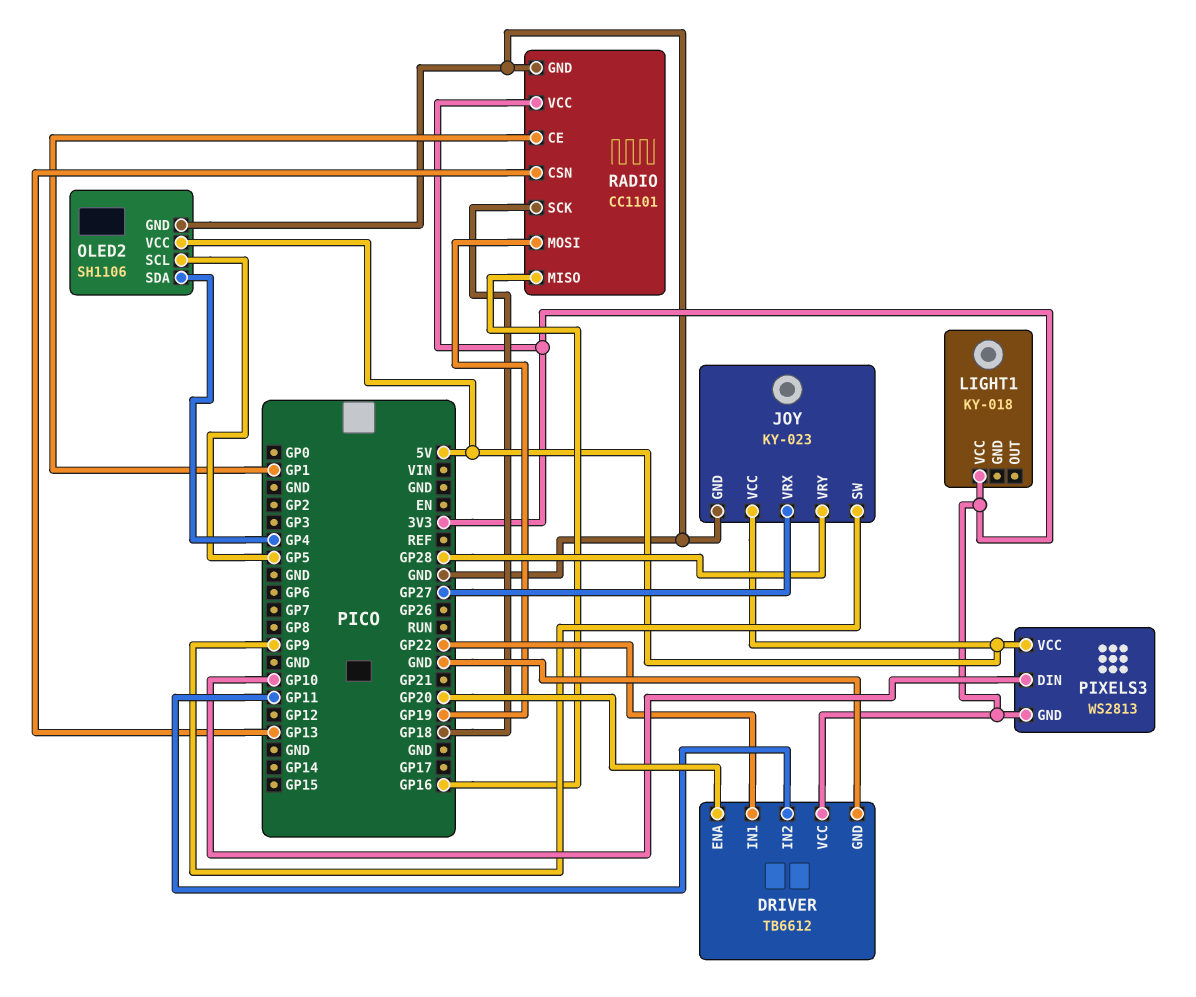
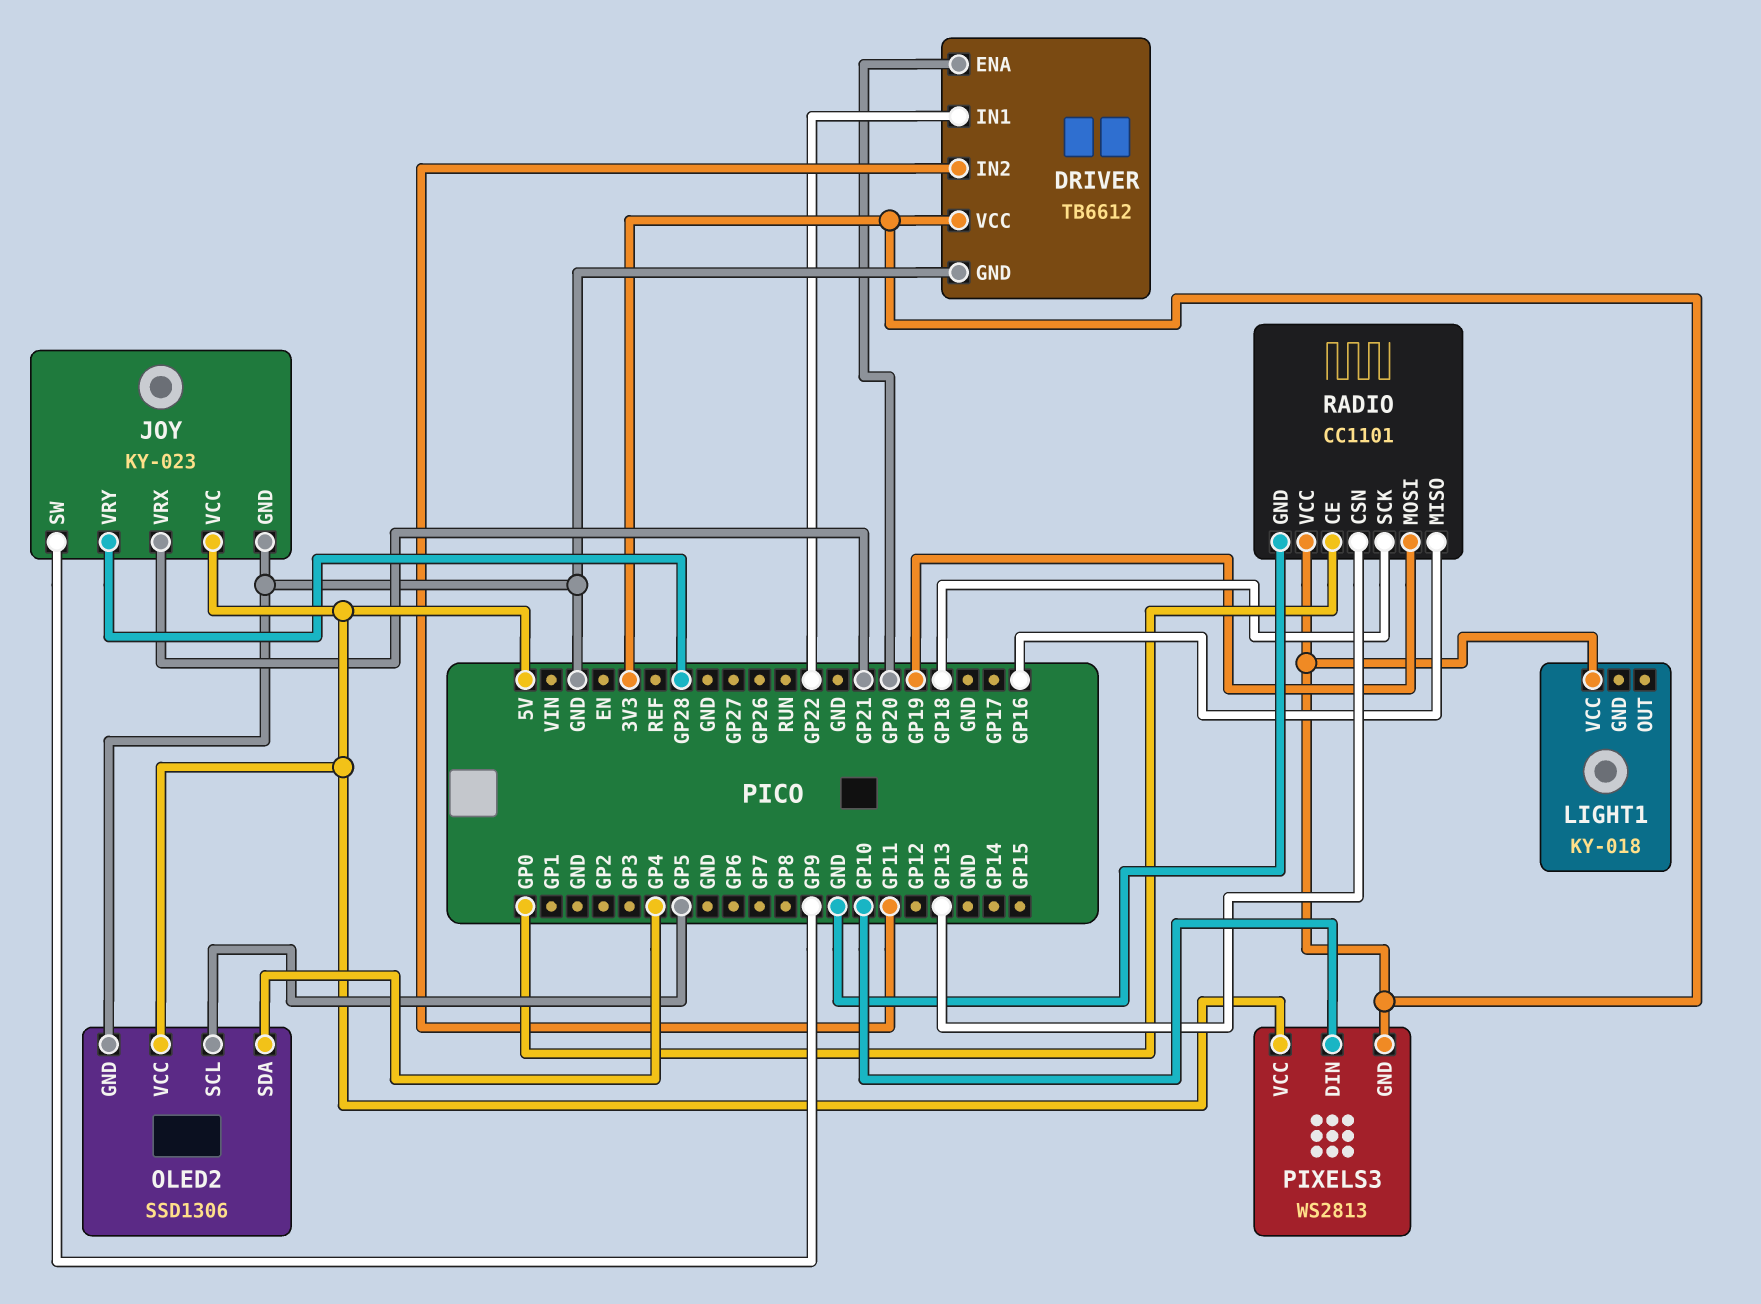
JOY pin VRX: GP27 -> GP21
OLED2: SH1106 -> SSD1306
RADIO pin CE: GP1 -> GP0

